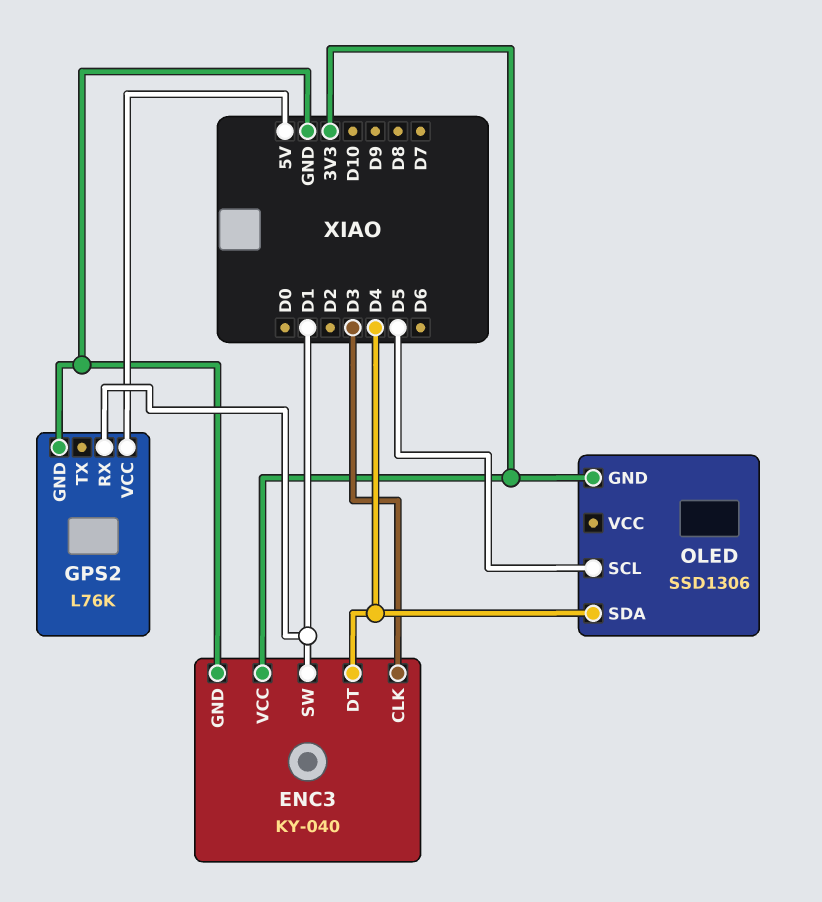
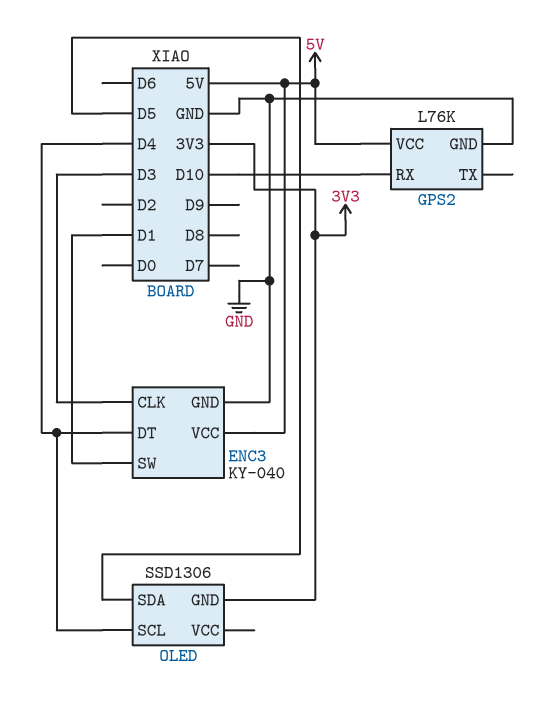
ENC3 pin VCC: 3V3 -> 5V
GPS2 pin RX: D1 -> D10
OLED pin SCL: D5 -> D4
OLED pin SDA: D4 -> D5

